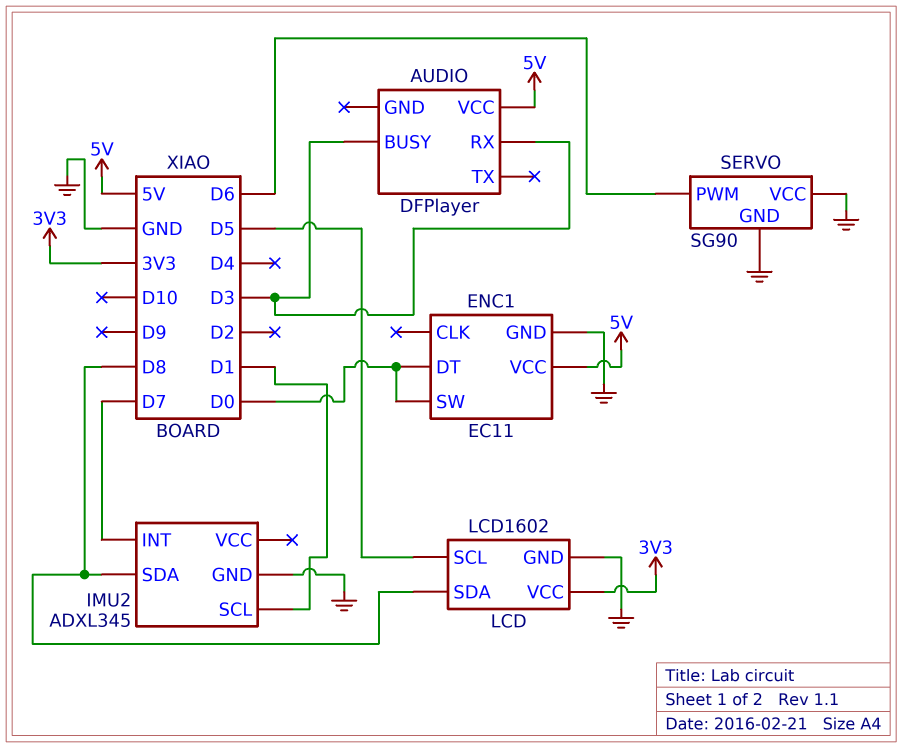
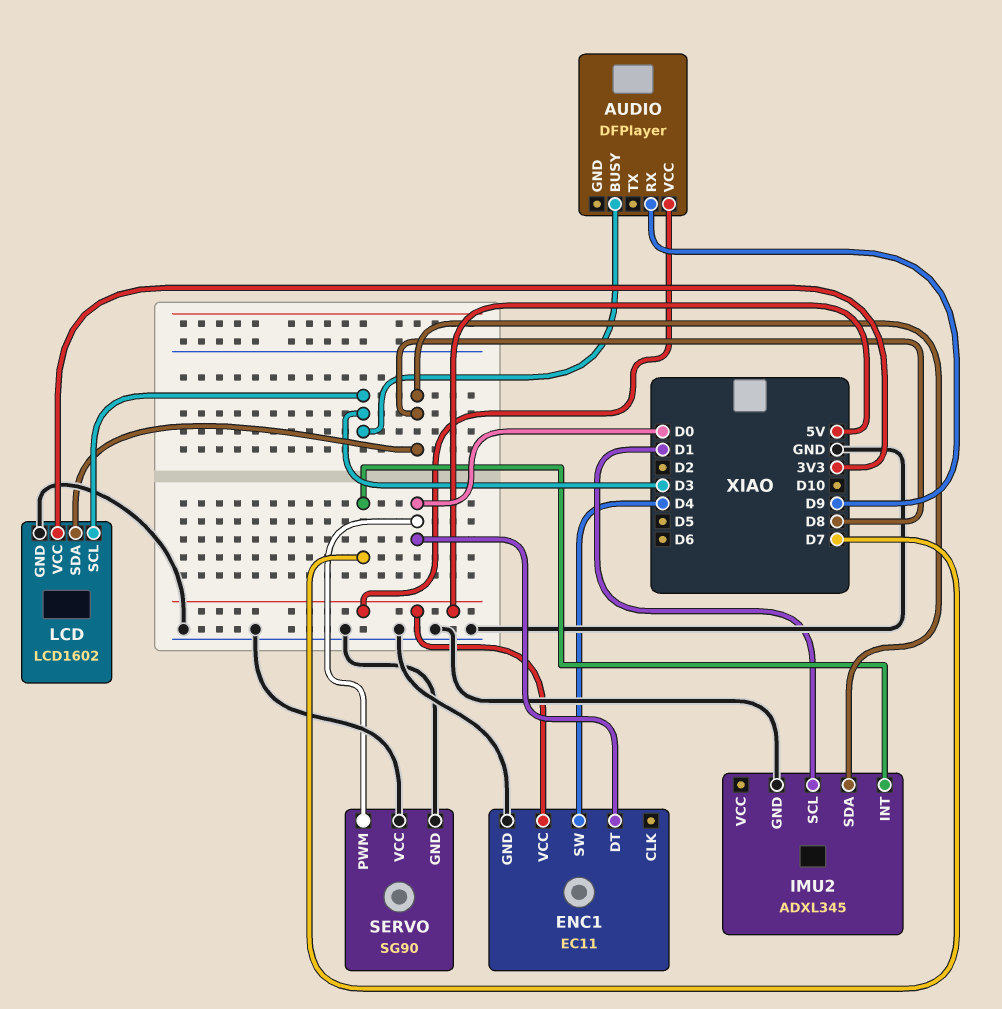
AUDIO pin RX: D3 -> D9
ENC1 pin SW: D0 -> D4
LCD pin SCL: D5 -> D3
SERVO pin PWM: D6 -> D0

